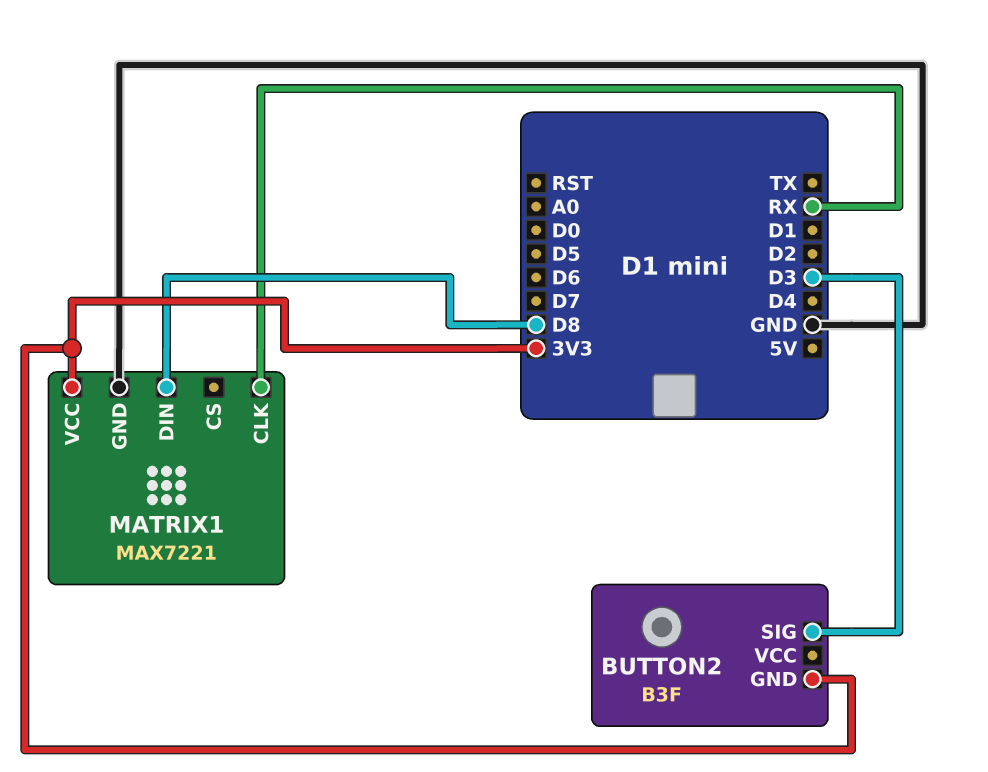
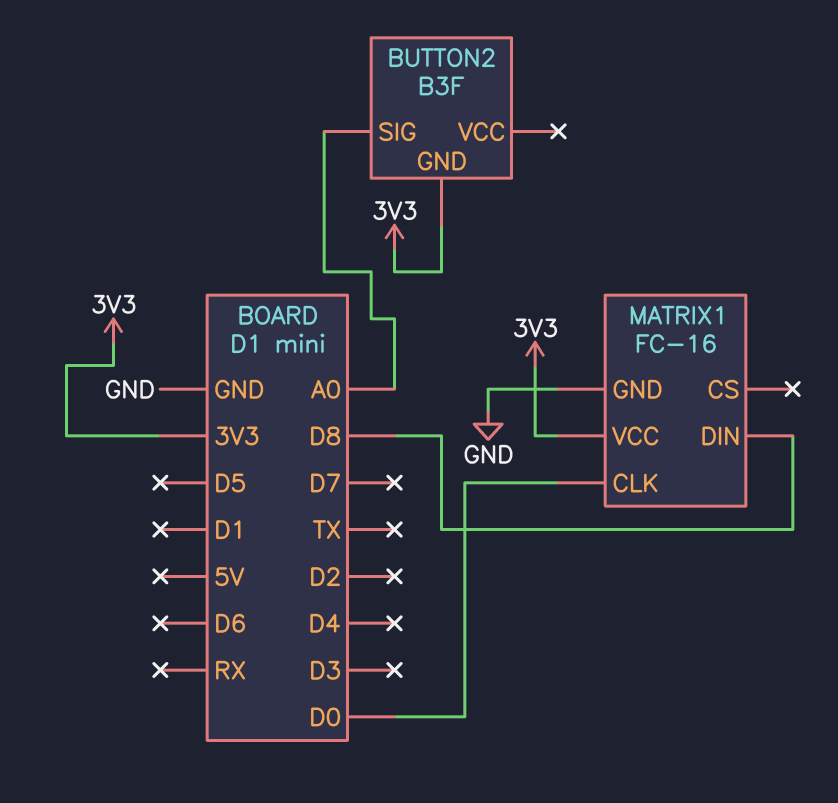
BUTTON2 pin SIG: D3 -> A0
MATRIX1: MAX7221 -> FC-16
MATRIX1 pin CLK: RX -> D0

